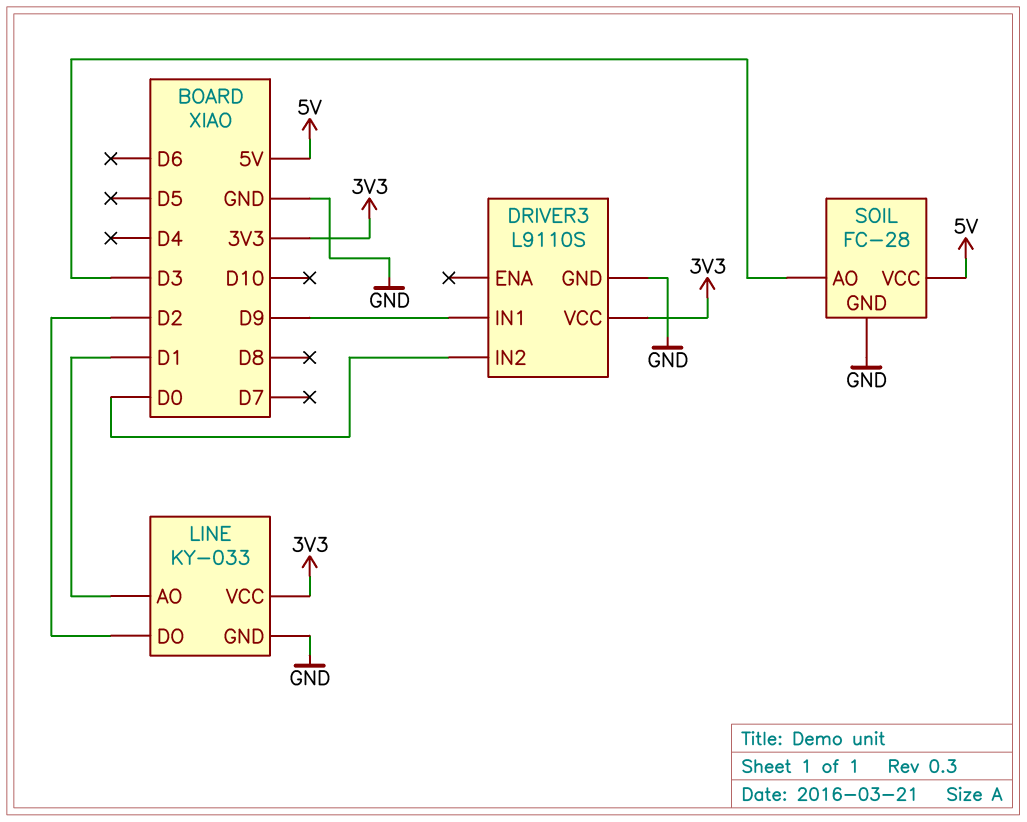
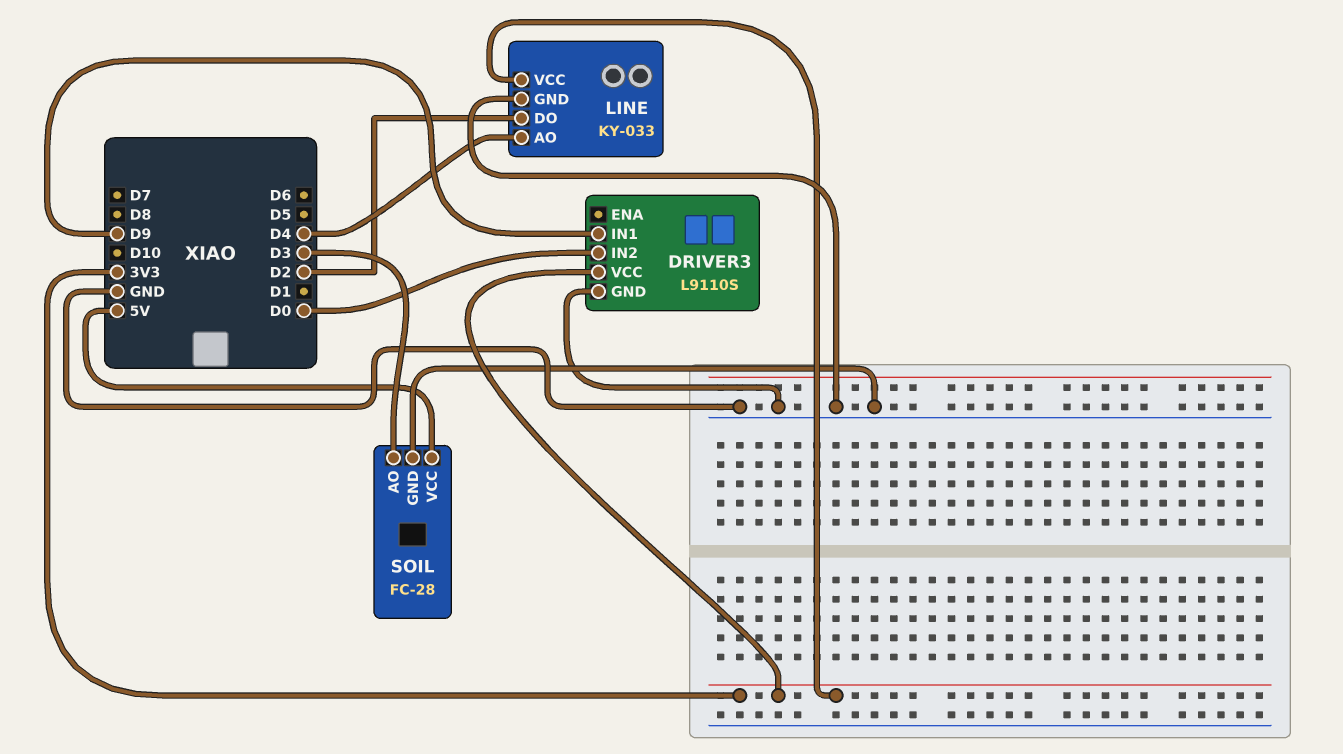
LINE pin AO: D1 -> D4

